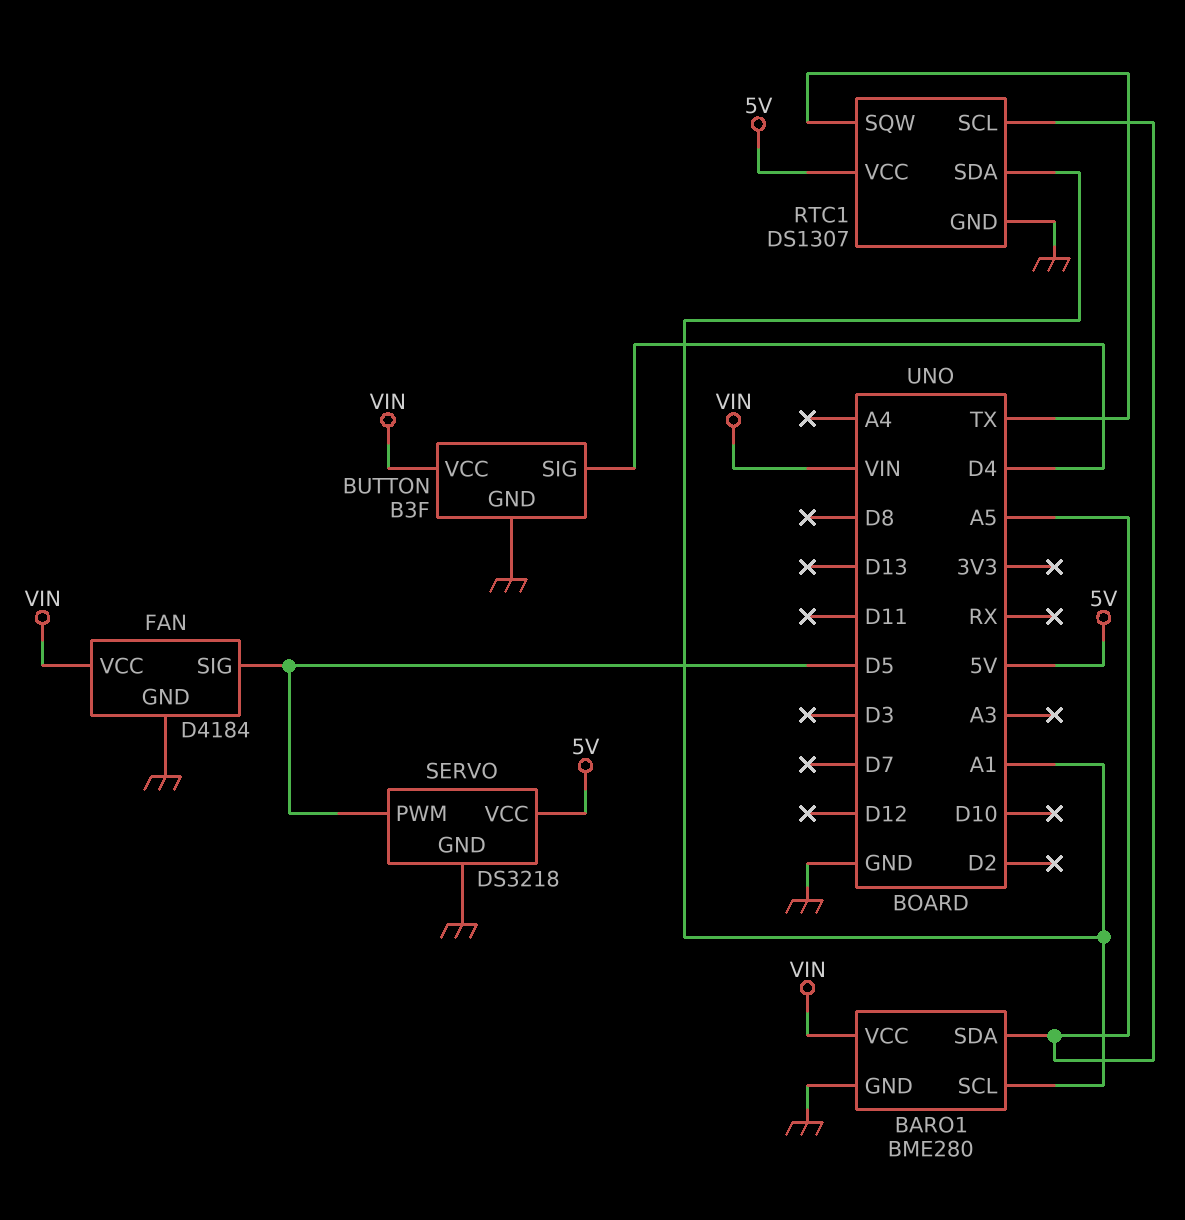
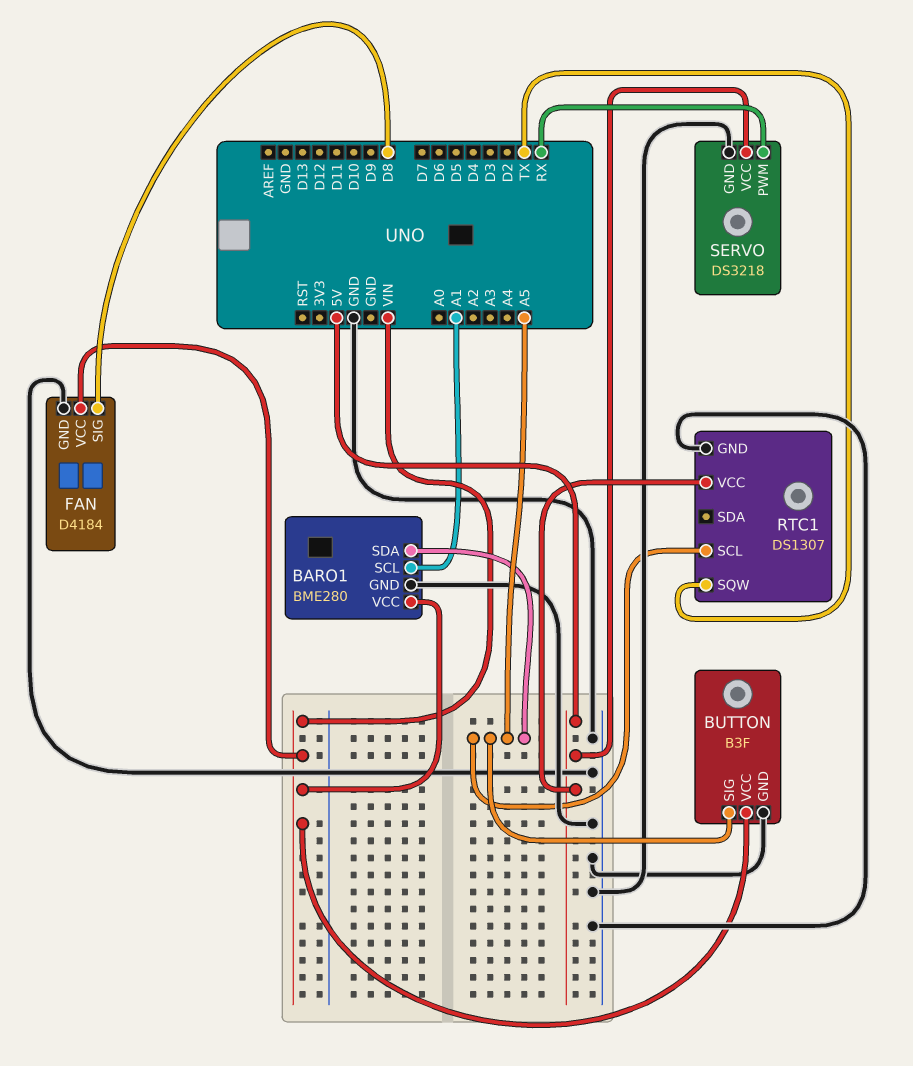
BUTTON pin SIG: D4 -> A5
FAN pin SIG: D5 -> D8
RTC1 pin SDA: A1 -> none
SERVO pin PWM: D5 -> RX

